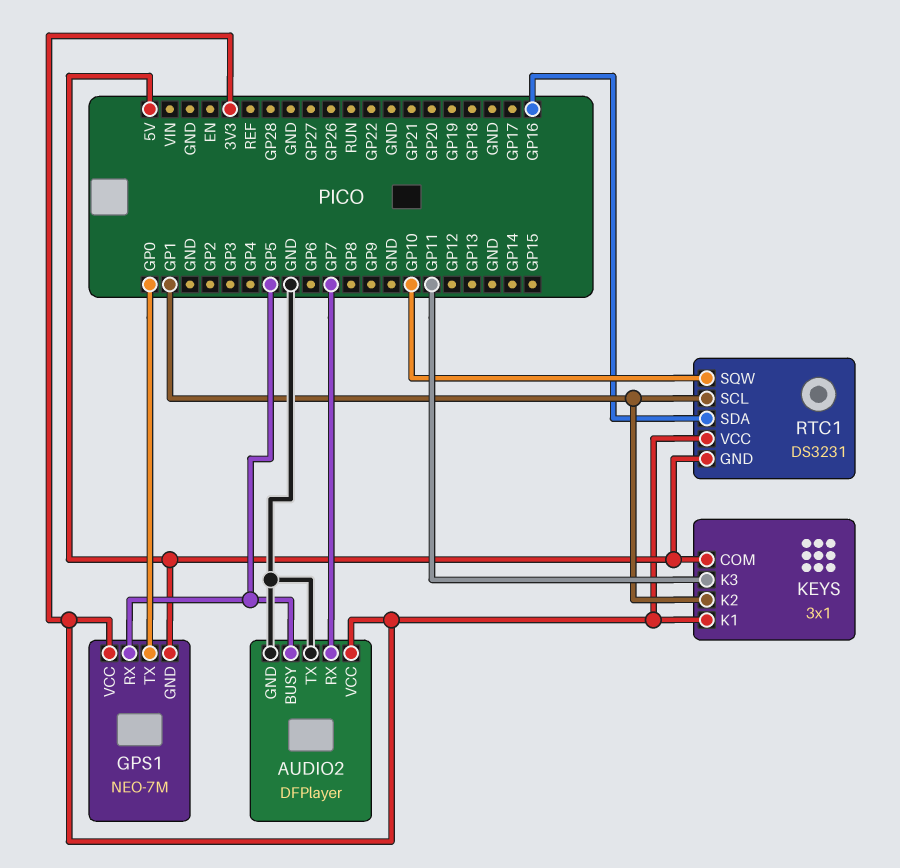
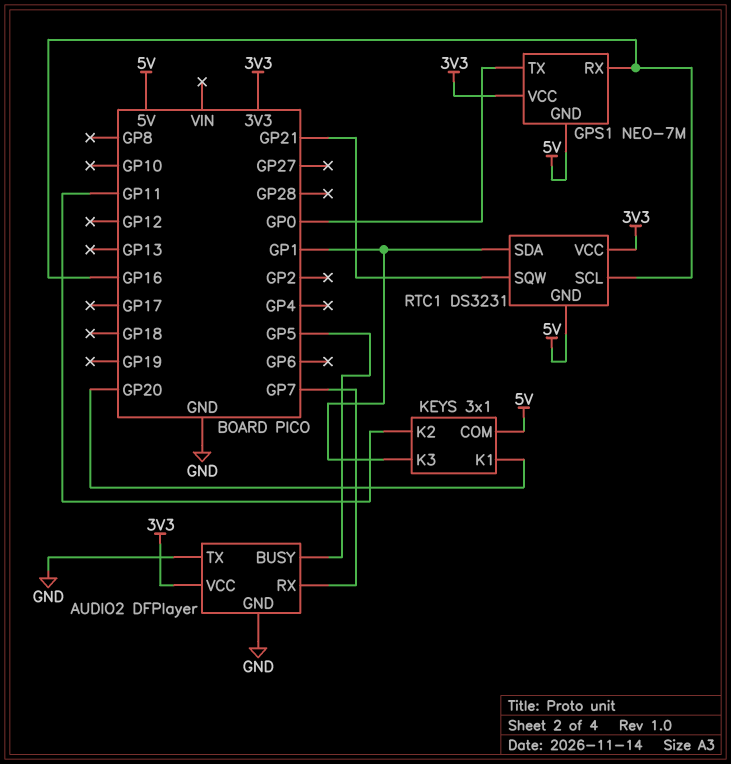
GPS1 pin RX: GP5 -> GP16
KEYS pin K1: 3V3 -> GP20
KEYS pin K2: GP1 -> GP11
KEYS pin K3: GP11 -> GP1
RTC1 pin SCL: GP1 -> GP16
RTC1 pin SDA: GP16 -> GP1
RTC1 pin SQW: GP10 -> GP21

